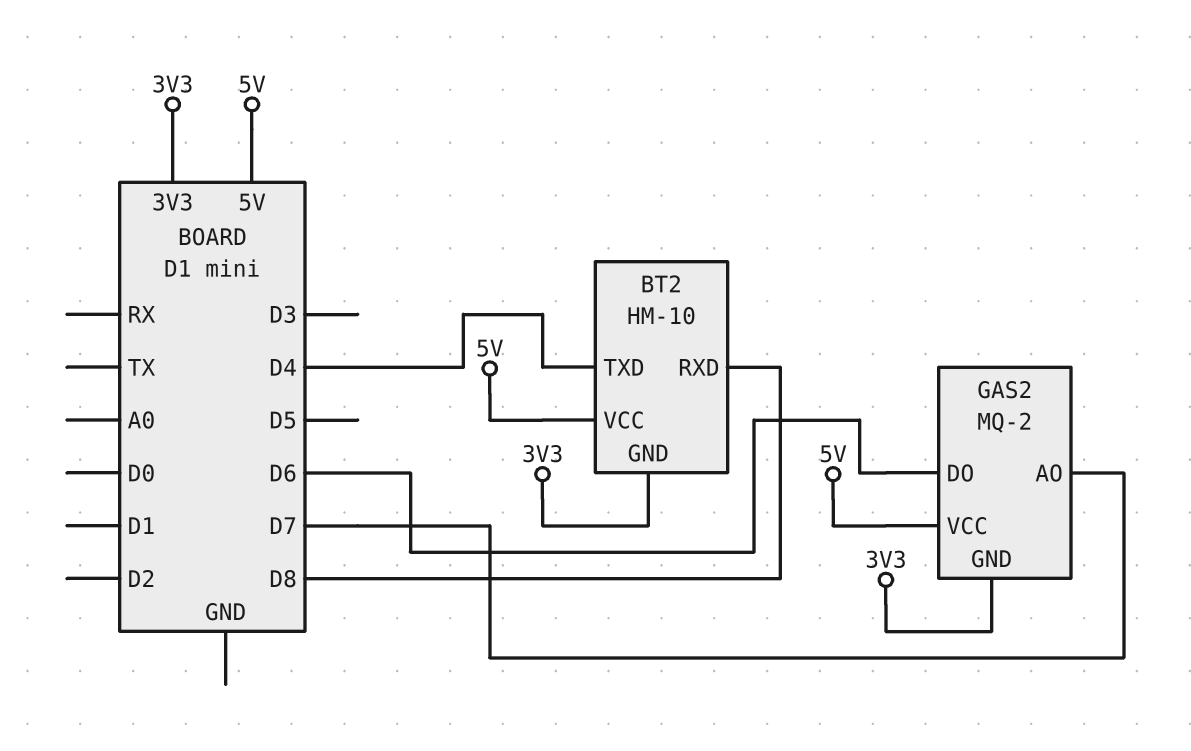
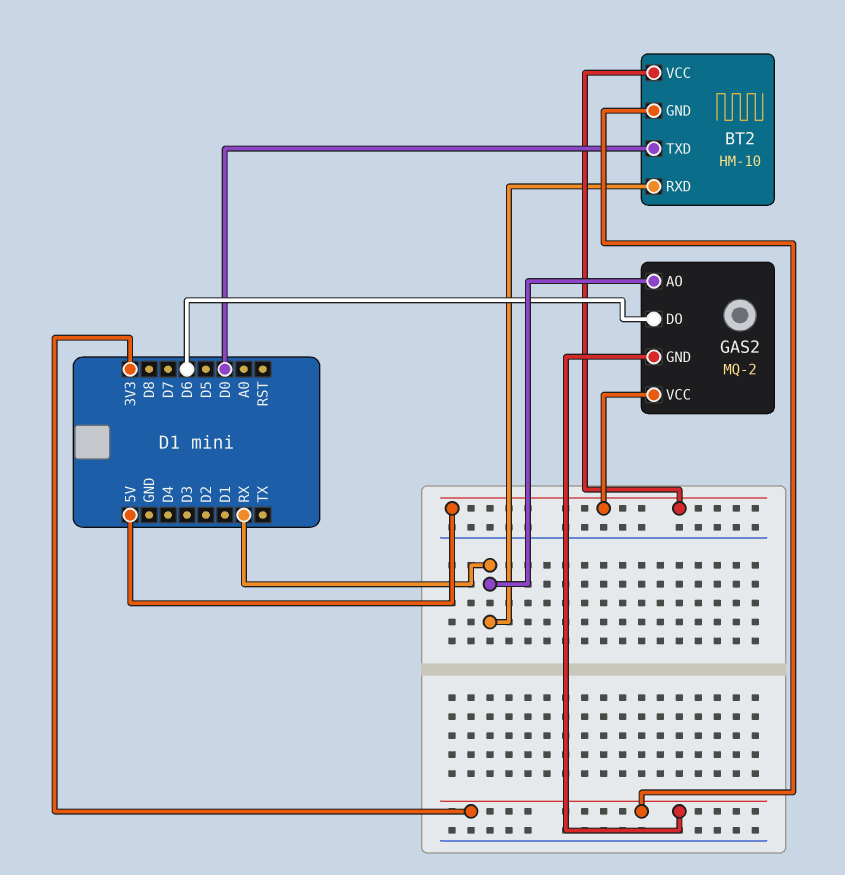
BT2 pin RXD: D8 -> RX
BT2 pin TXD: D4 -> D0
GAS2 pin AO: D7 -> RX

